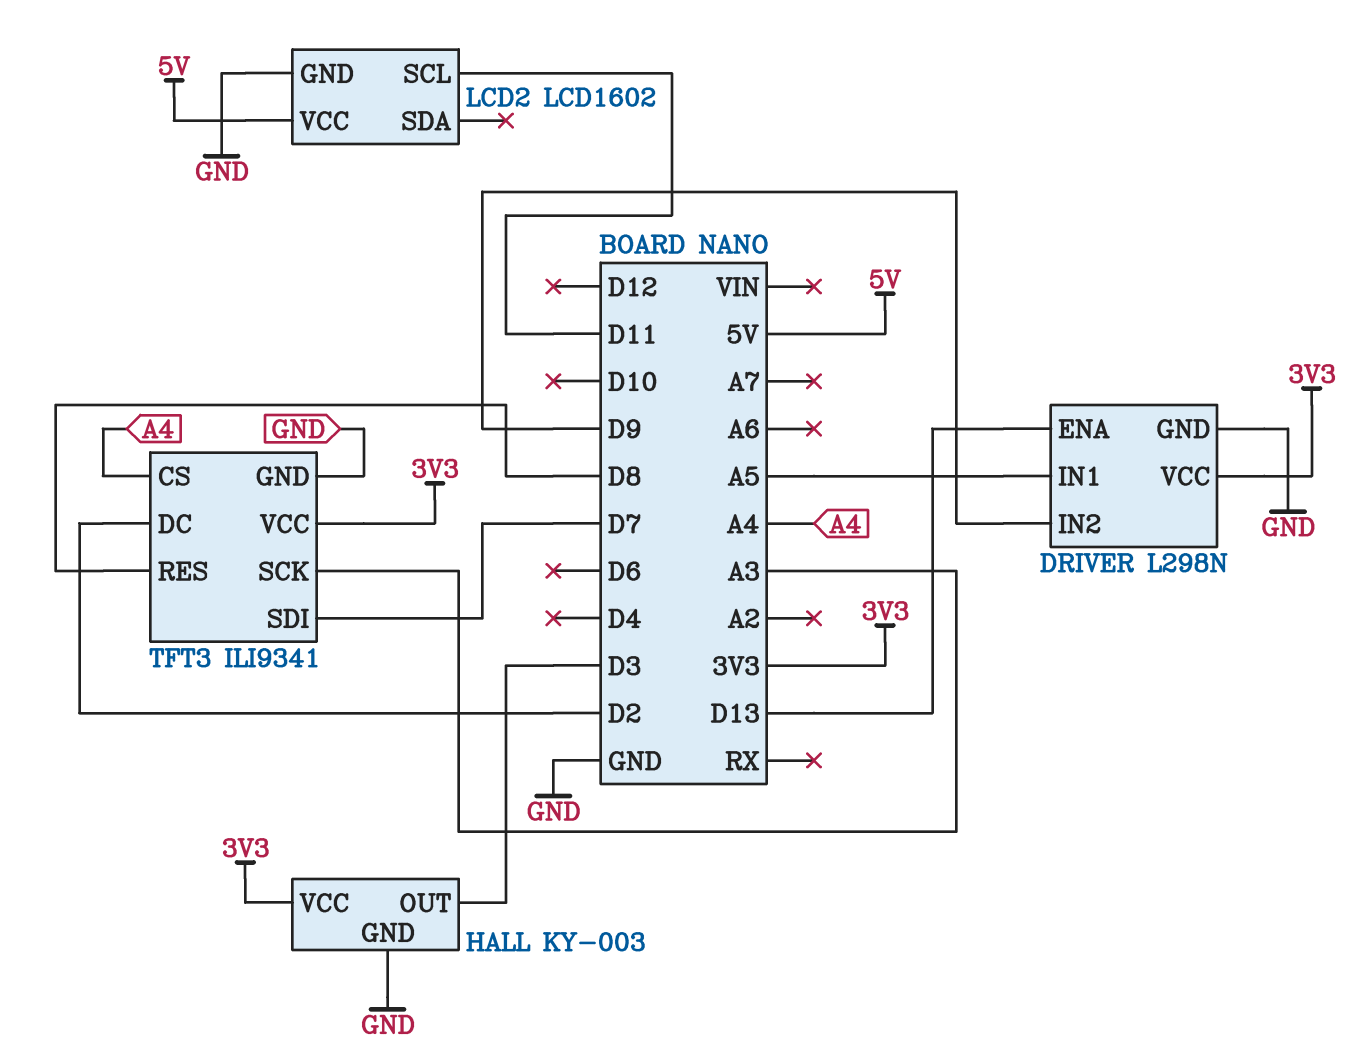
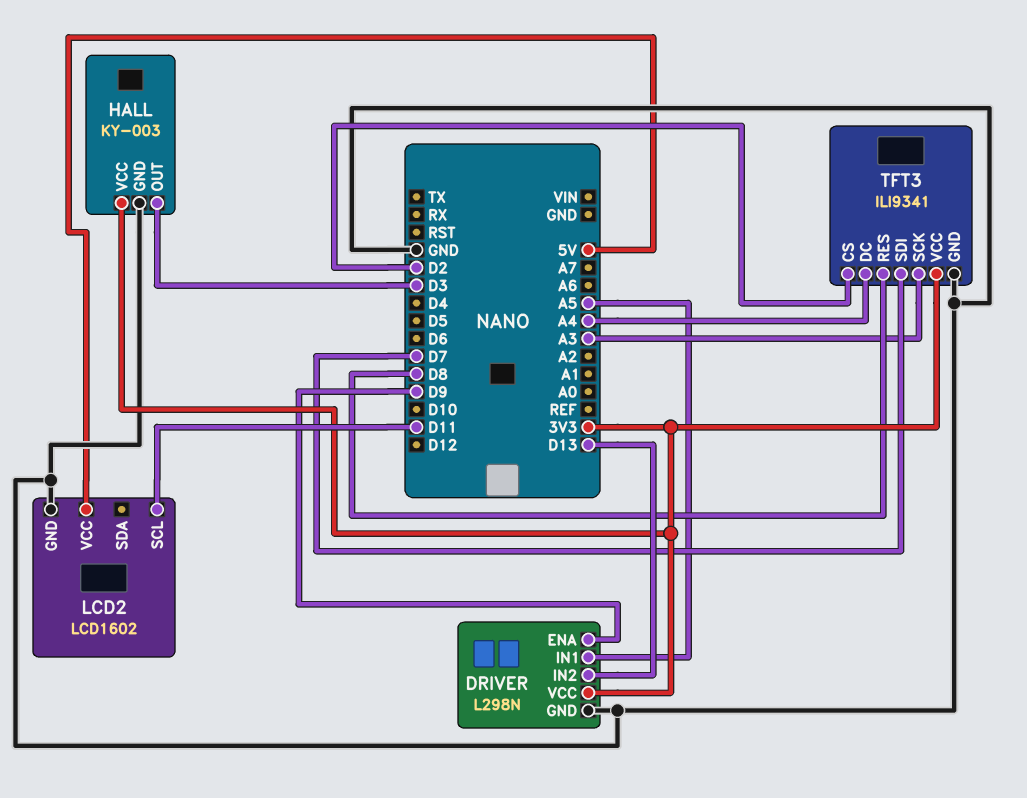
DRIVER pin ENA: D13 -> D9
DRIVER pin IN2: D9 -> D13
TFT3 pin CS: A4 -> D2
TFT3 pin DC: D2 -> A4

